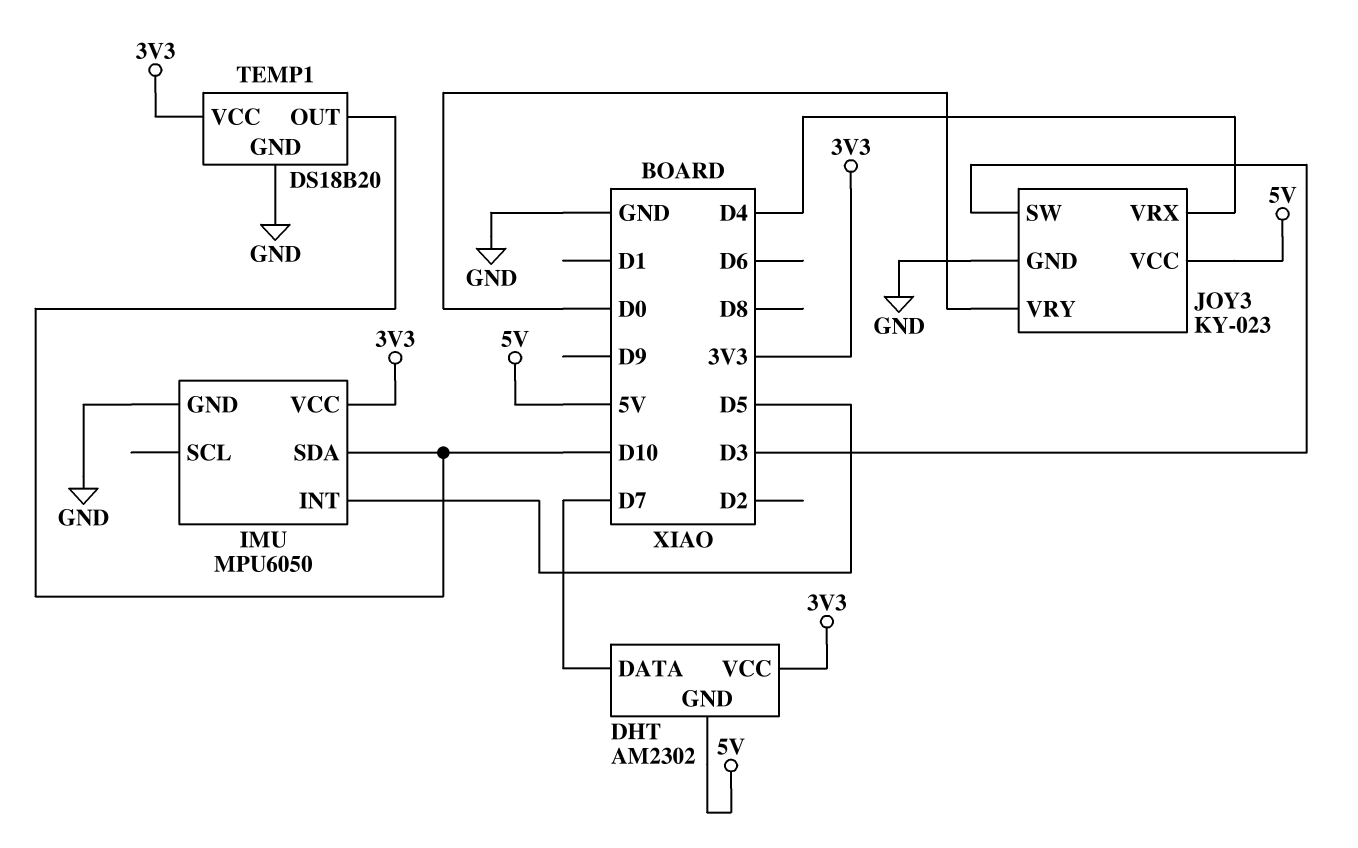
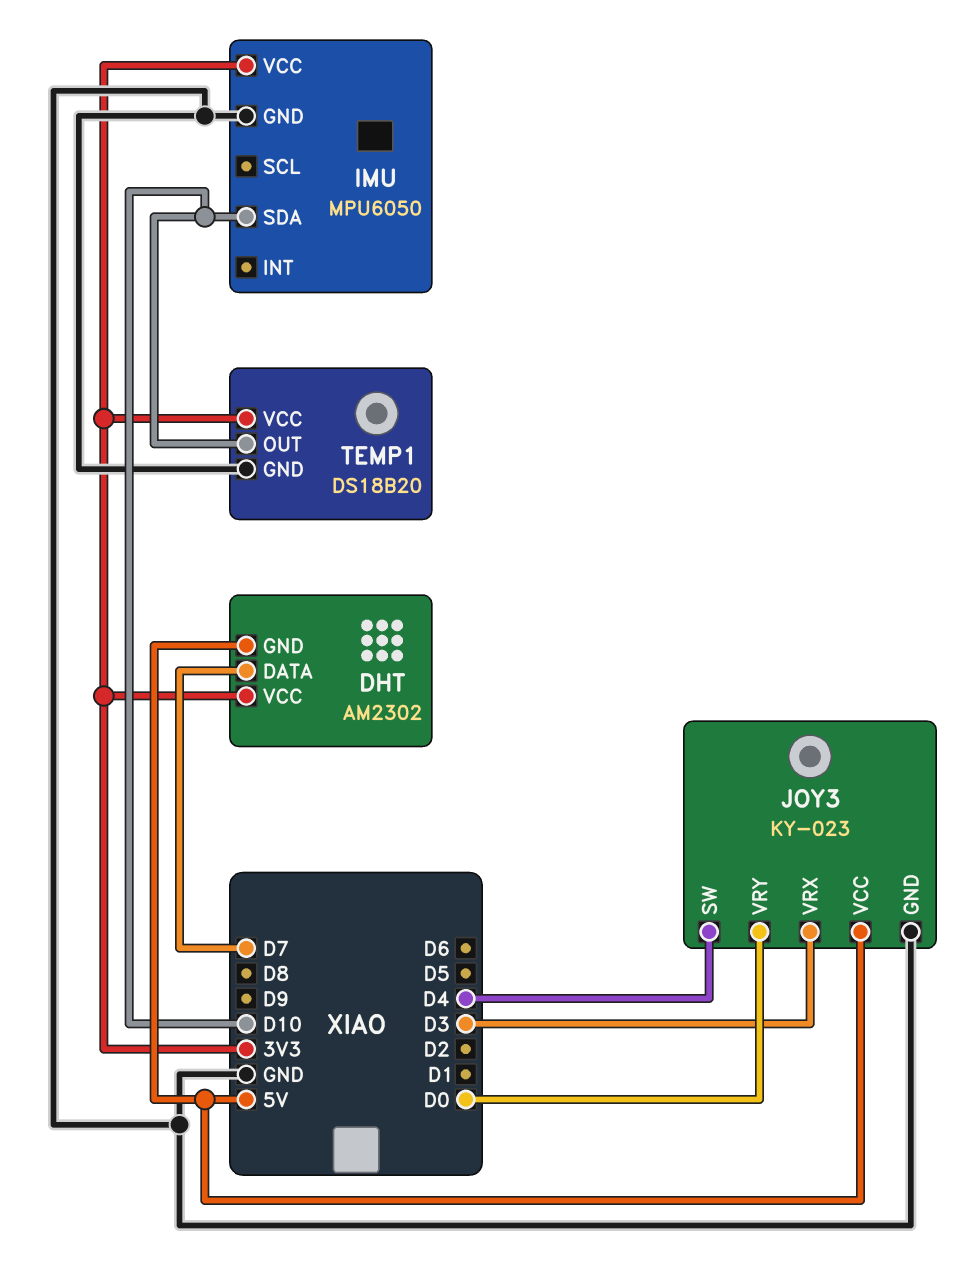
IMU pin INT: D5 -> none
JOY3 pin SW: D3 -> D4
JOY3 pin VRX: D4 -> D3

